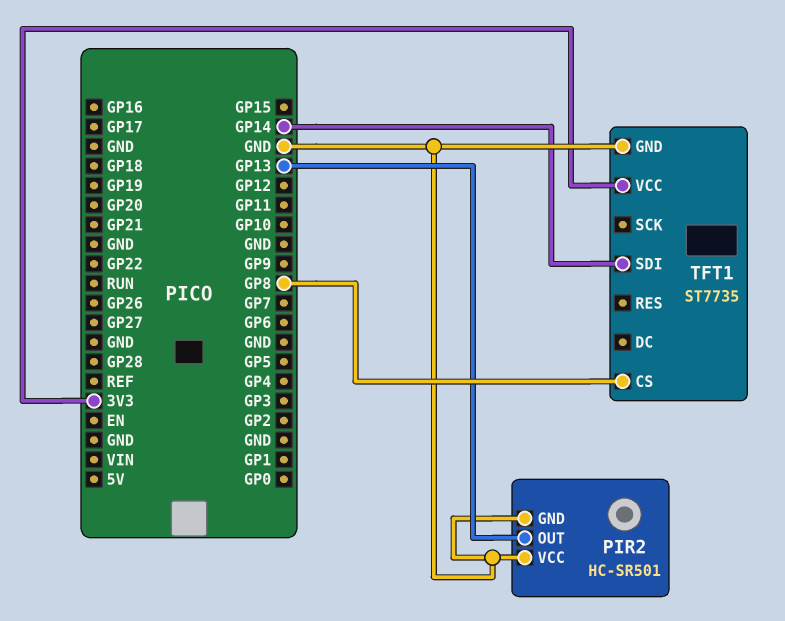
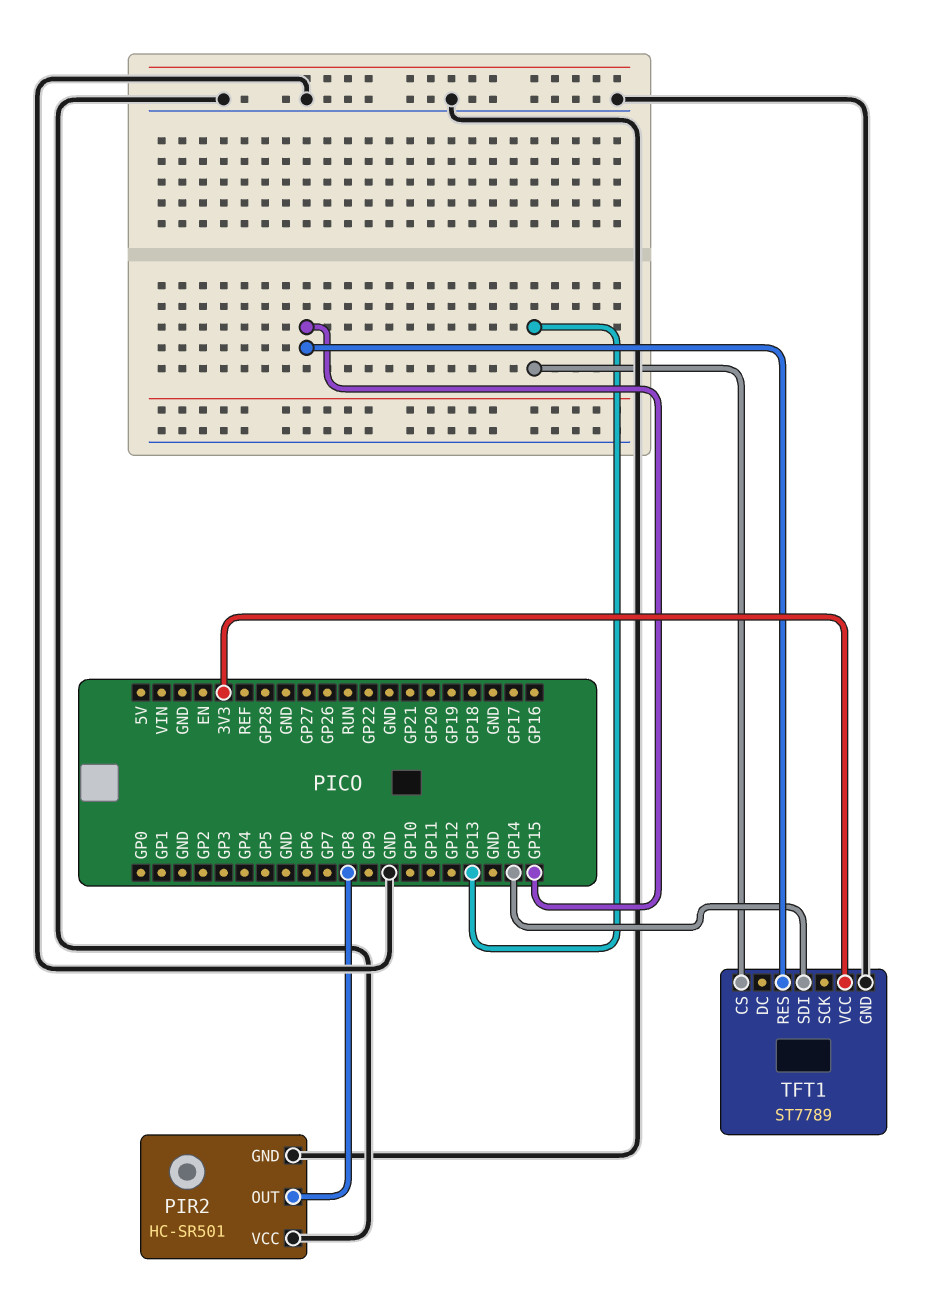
PIR2 pin OUT: GP13 -> GP8
TFT1: ST7735 -> ST7789
TFT1 pin CS: GP8 -> GP13
TFT1 pin RES: none -> GP15

